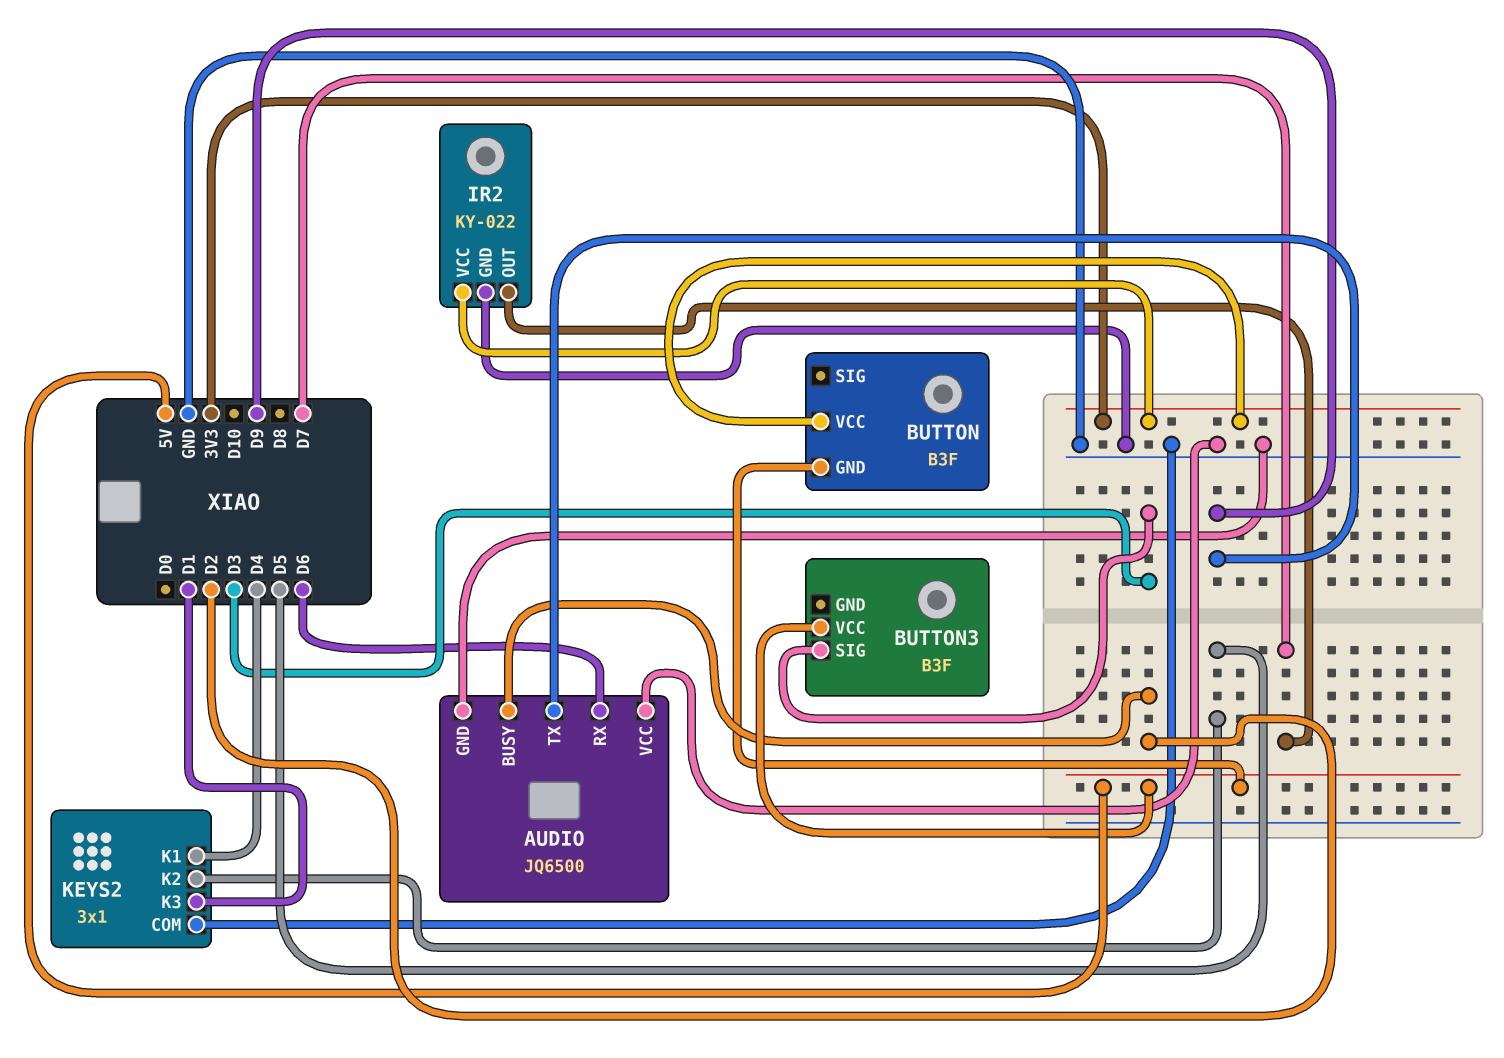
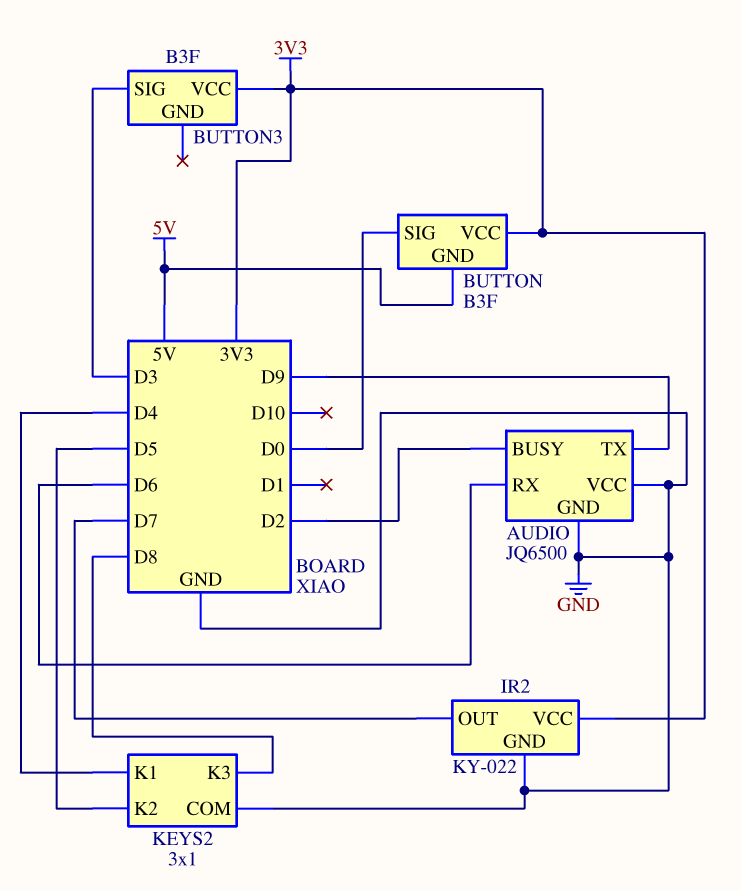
BUTTON pin SIG: none -> D0
BUTTON3 pin VCC: 5V -> 3V3
KEYS2 pin K3: D1 -> D8

